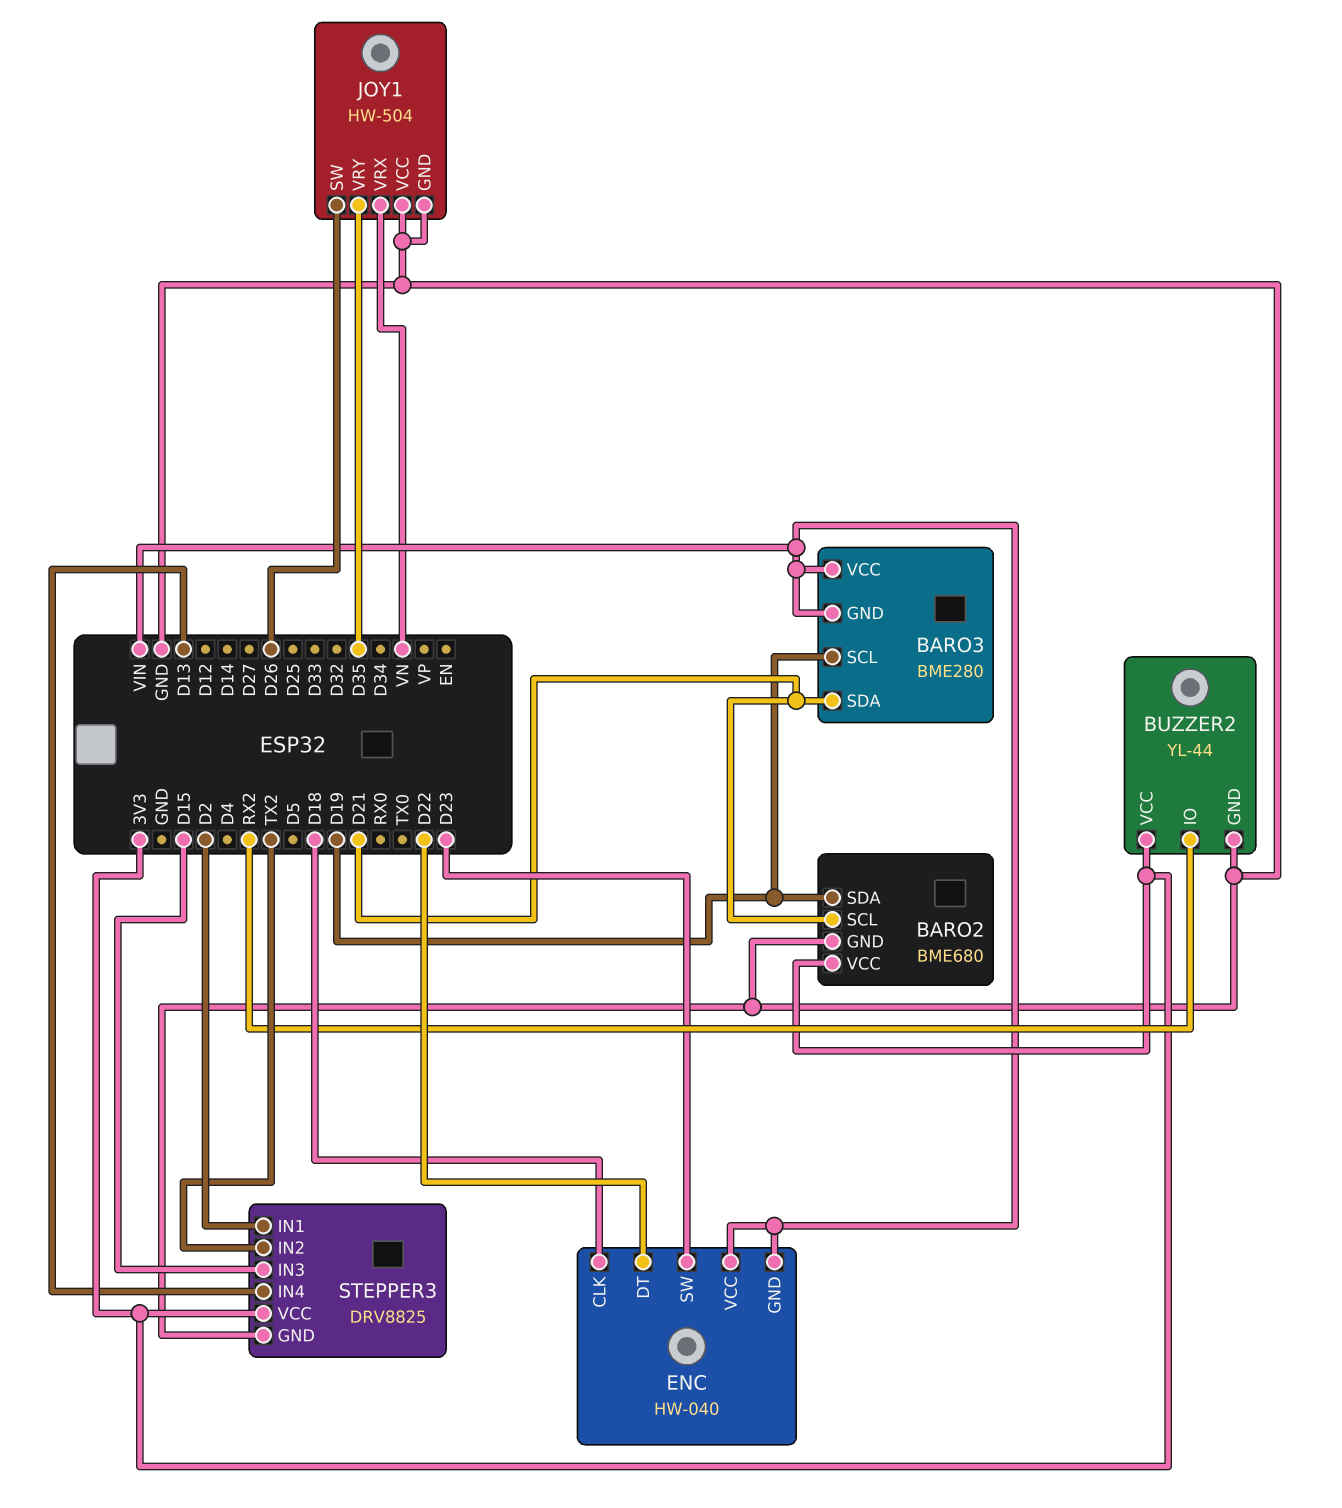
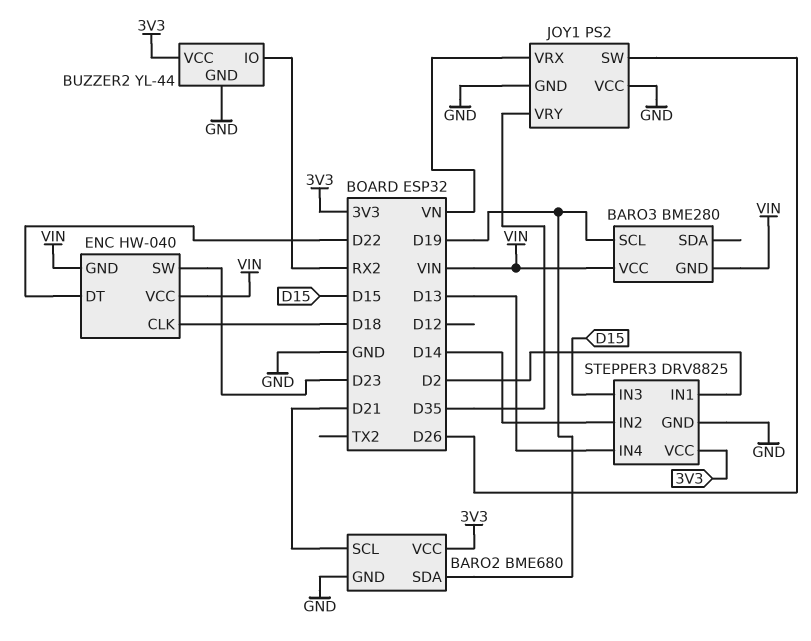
BARO3 pin SDA: D21 -> none
JOY1: HW-504 -> PS2
STEPPER3 pin IN2: TX2 -> D14

